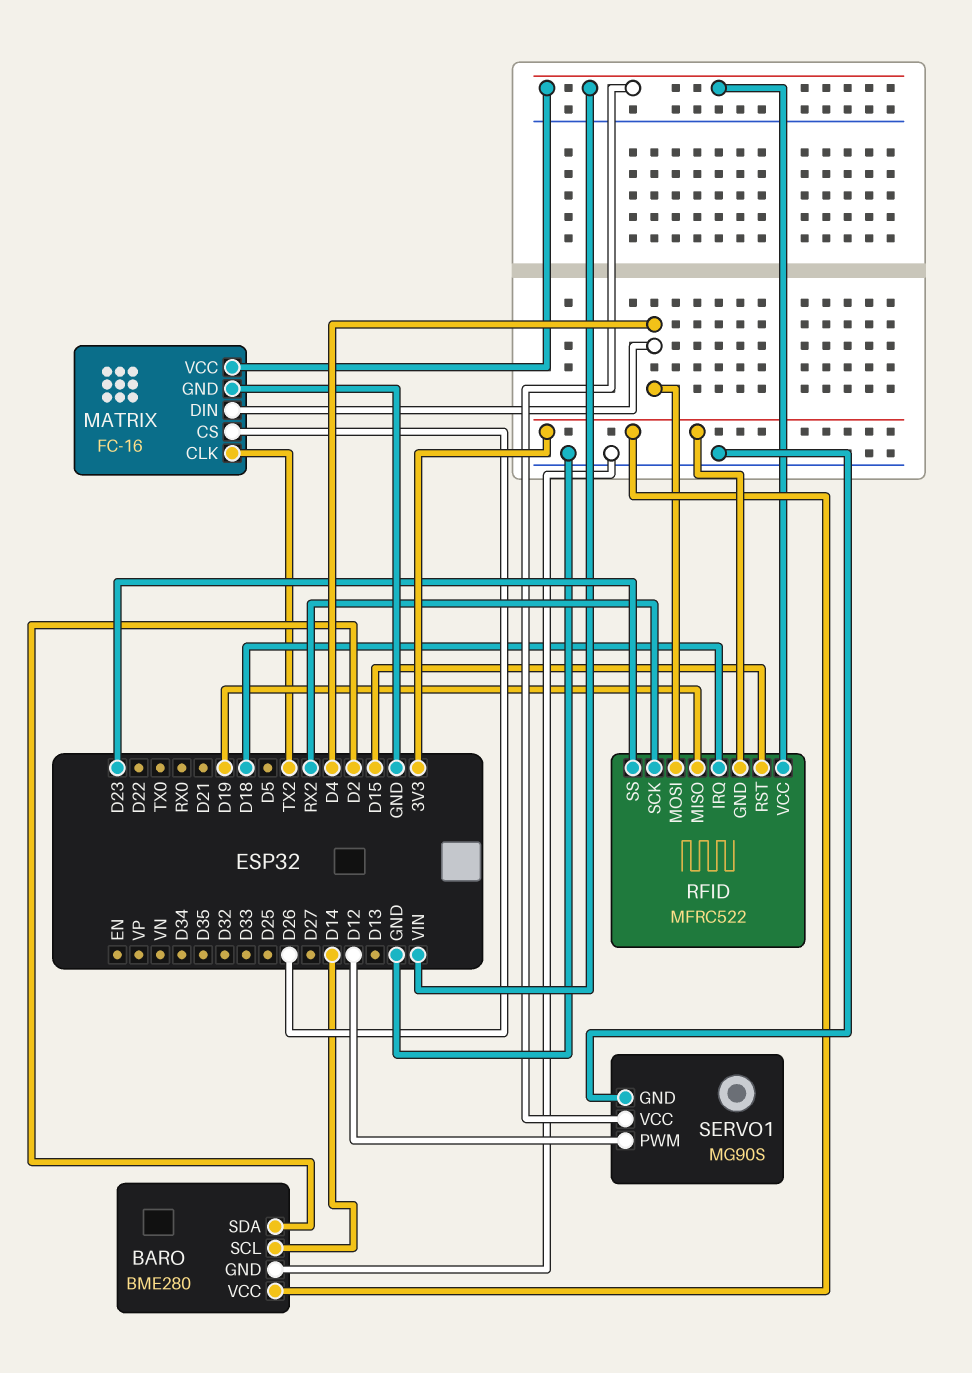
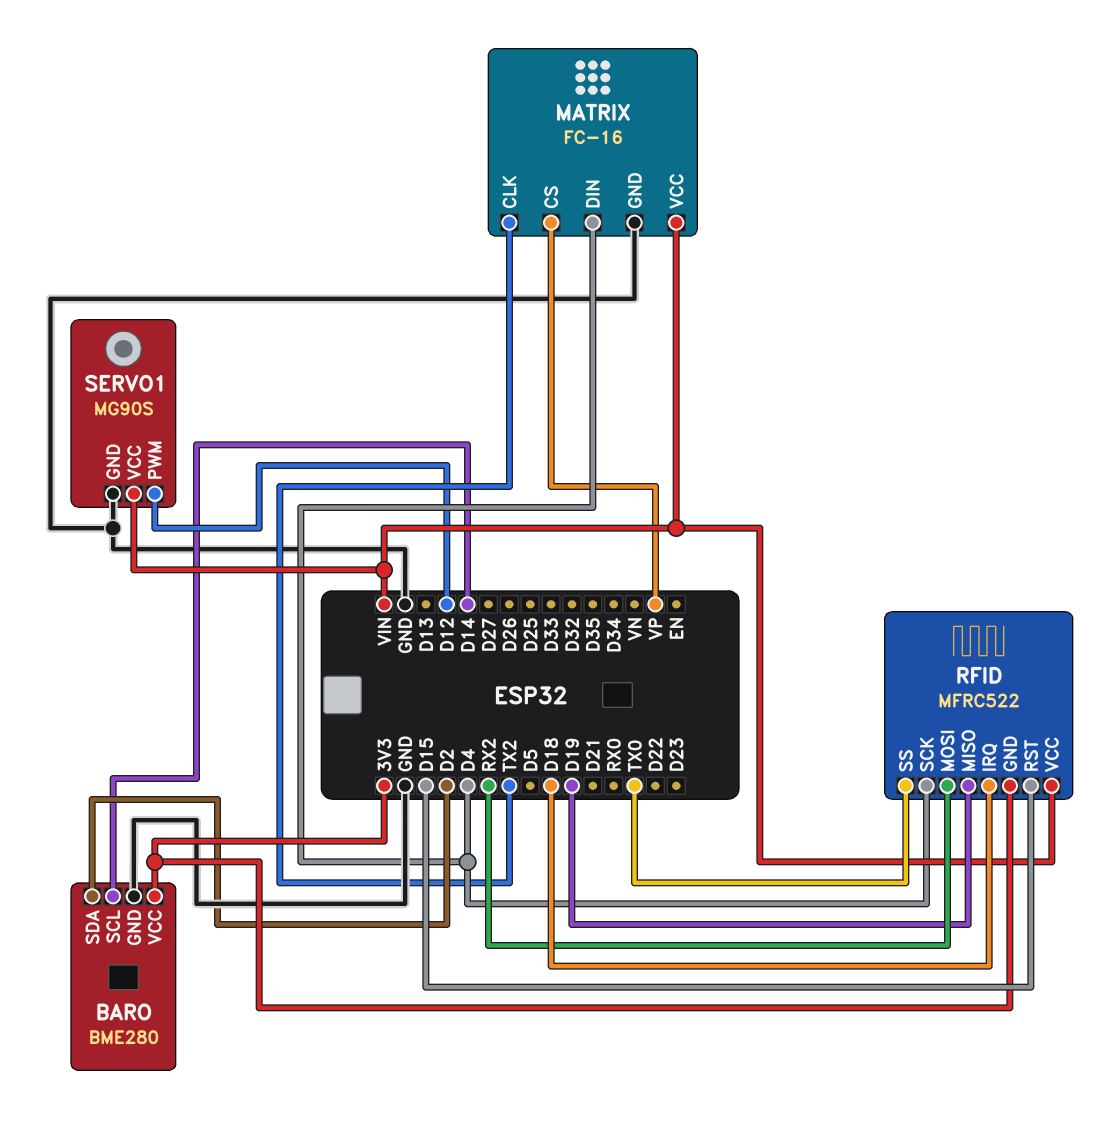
MATRIX pin CS: D26 -> VP
RFID pin MOSI: D4 -> RX2
RFID pin SCK: RX2 -> D4
RFID pin SS: D23 -> TX0

